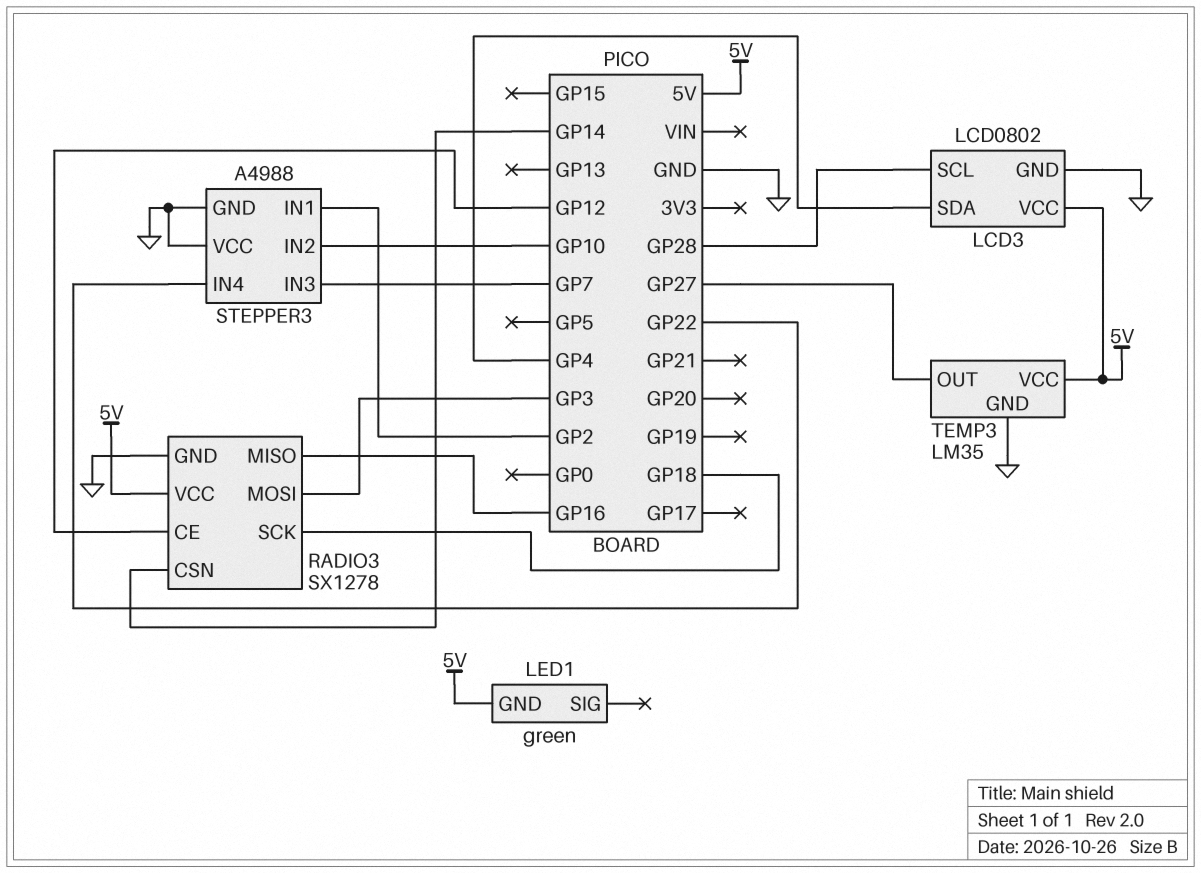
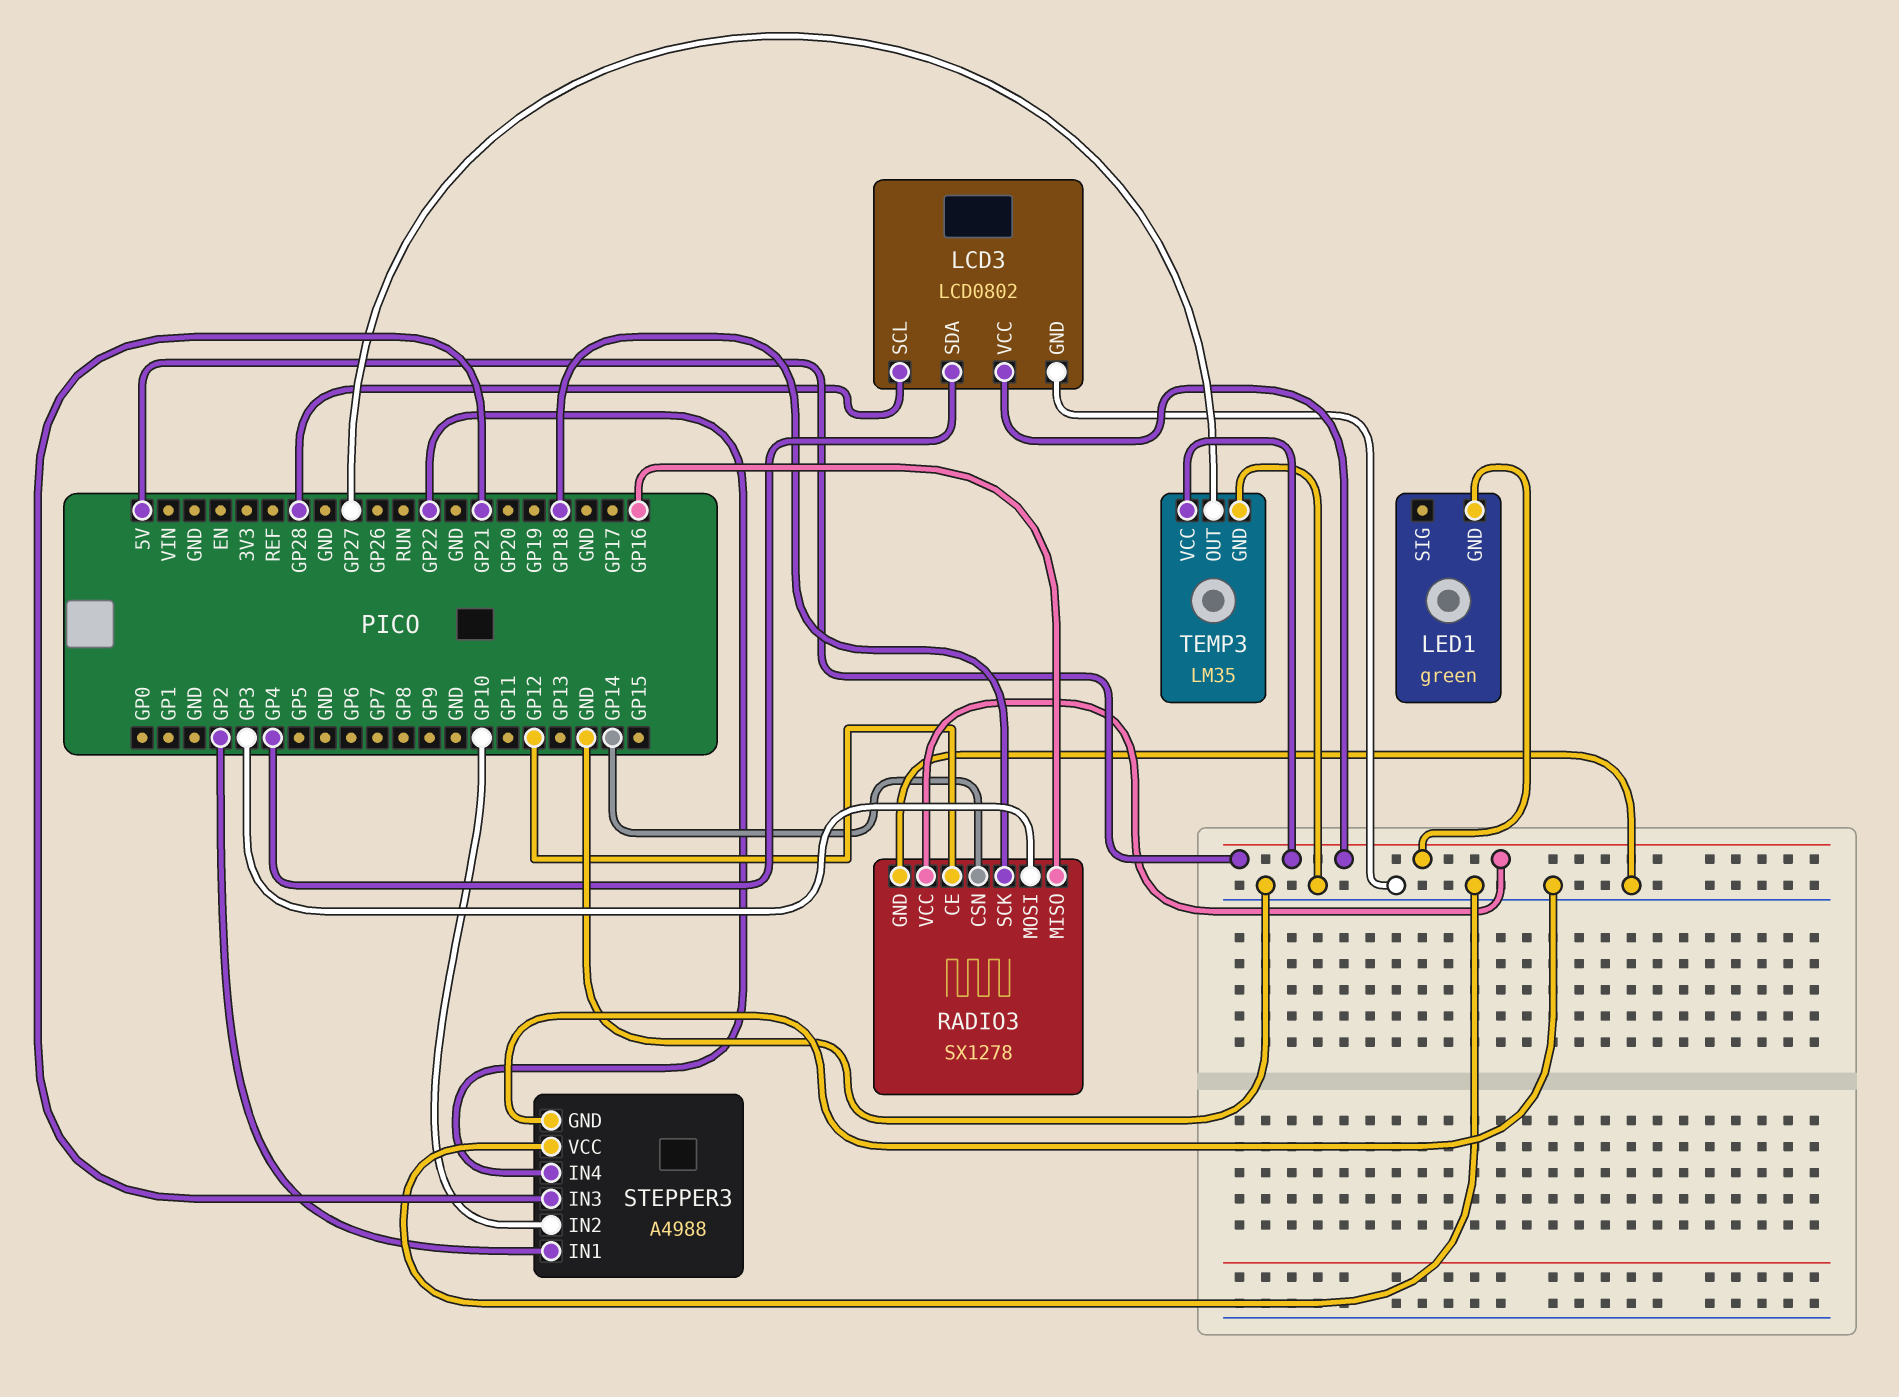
STEPPER3 pin IN3: GP7 -> GP21

